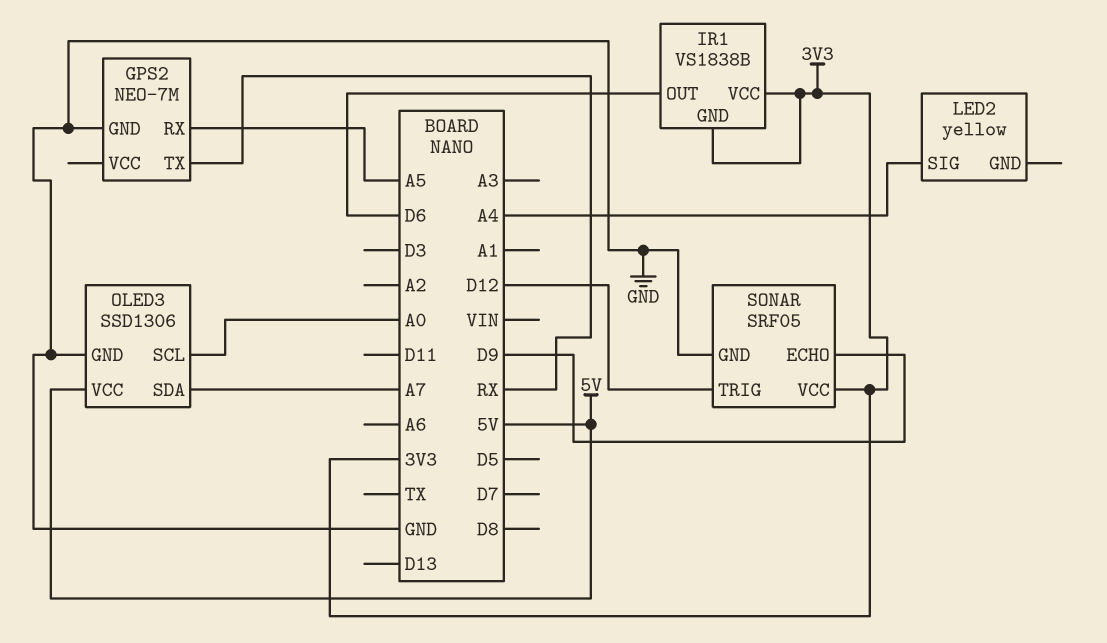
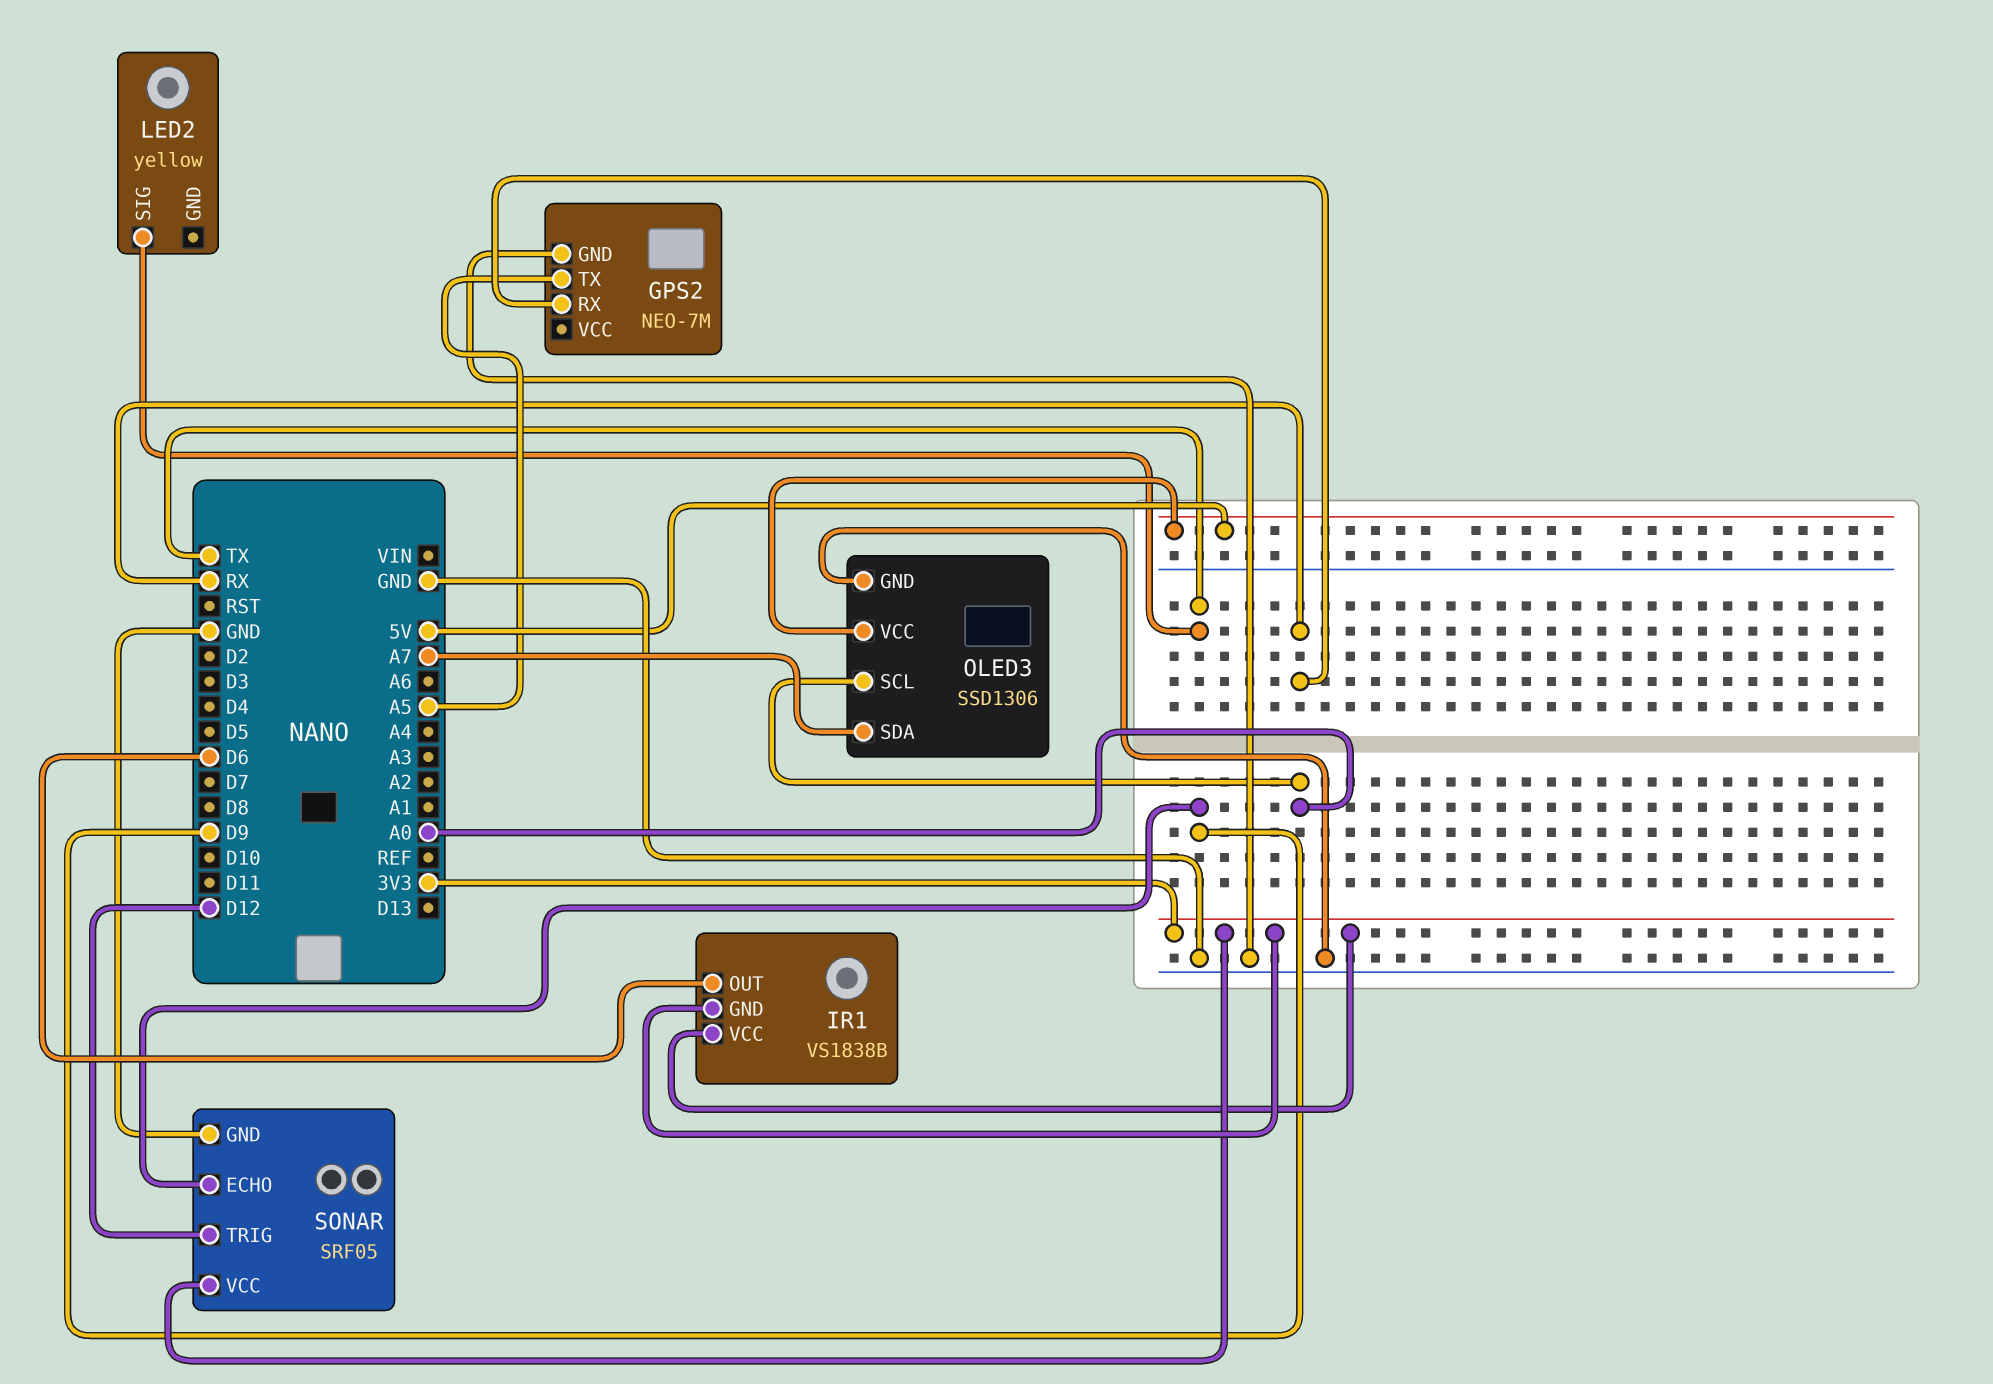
GPS2 pin RX: A5 -> RX
GPS2 pin TX: RX -> A5
LED2 pin SIG: A4 -> TX

